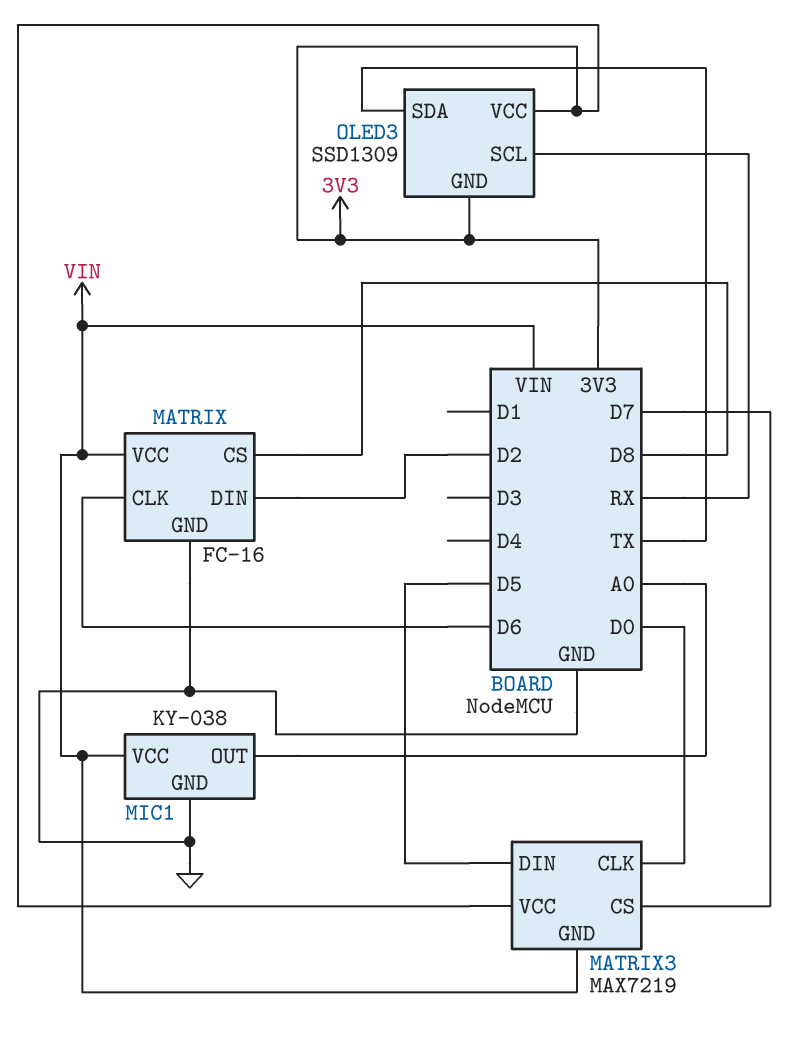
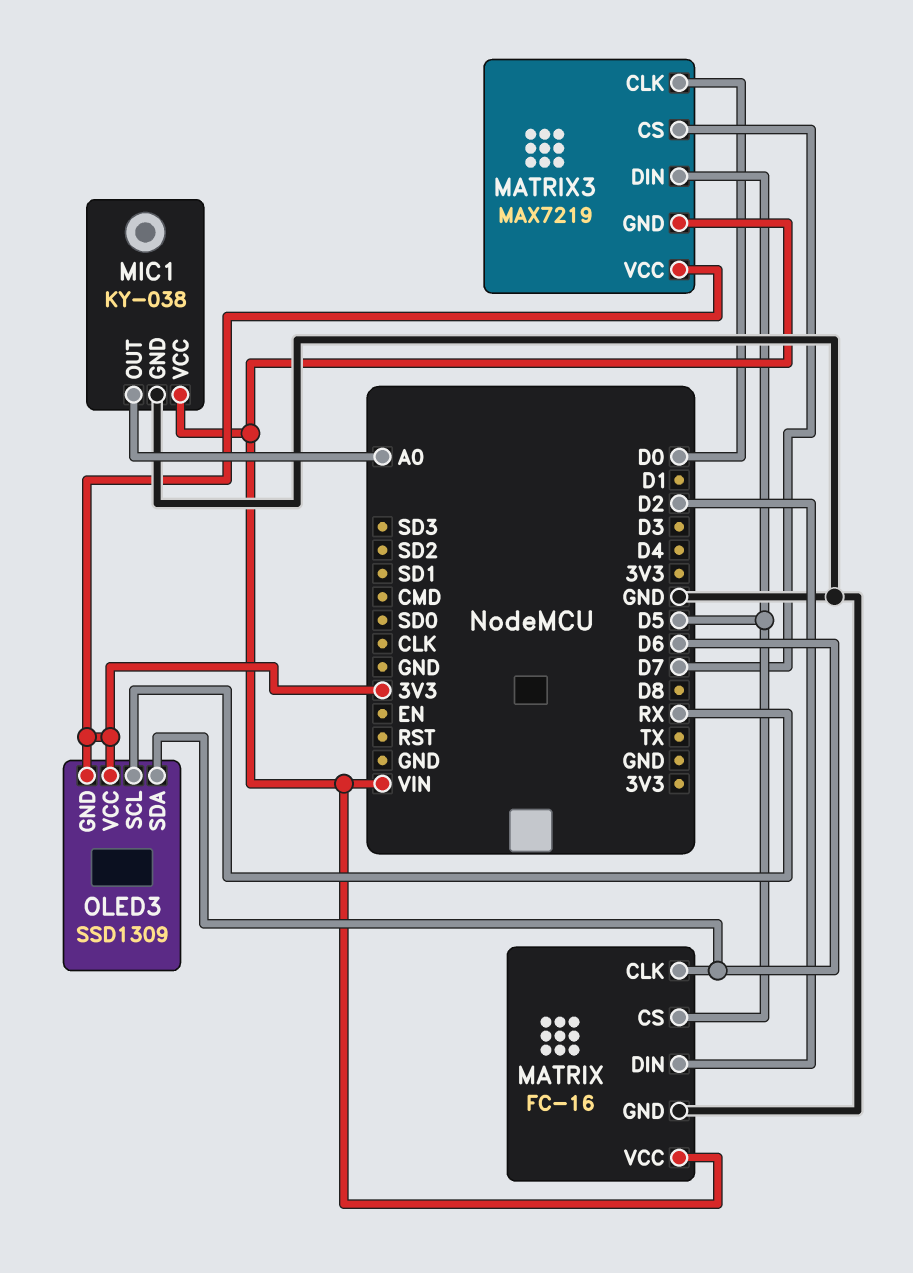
MATRIX pin CS: D8 -> D5
OLED3 pin SDA: TX -> D6

